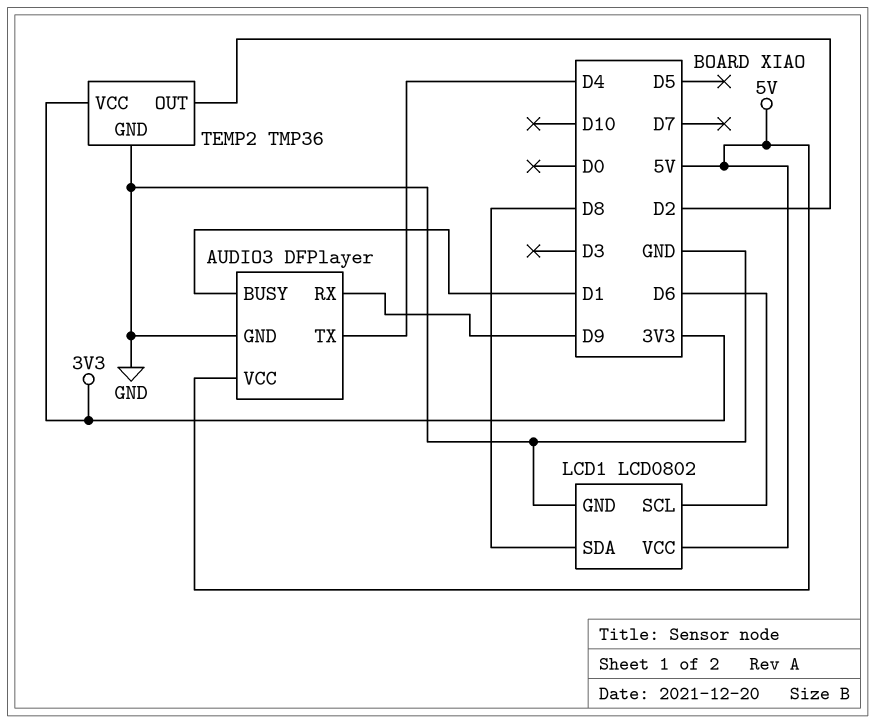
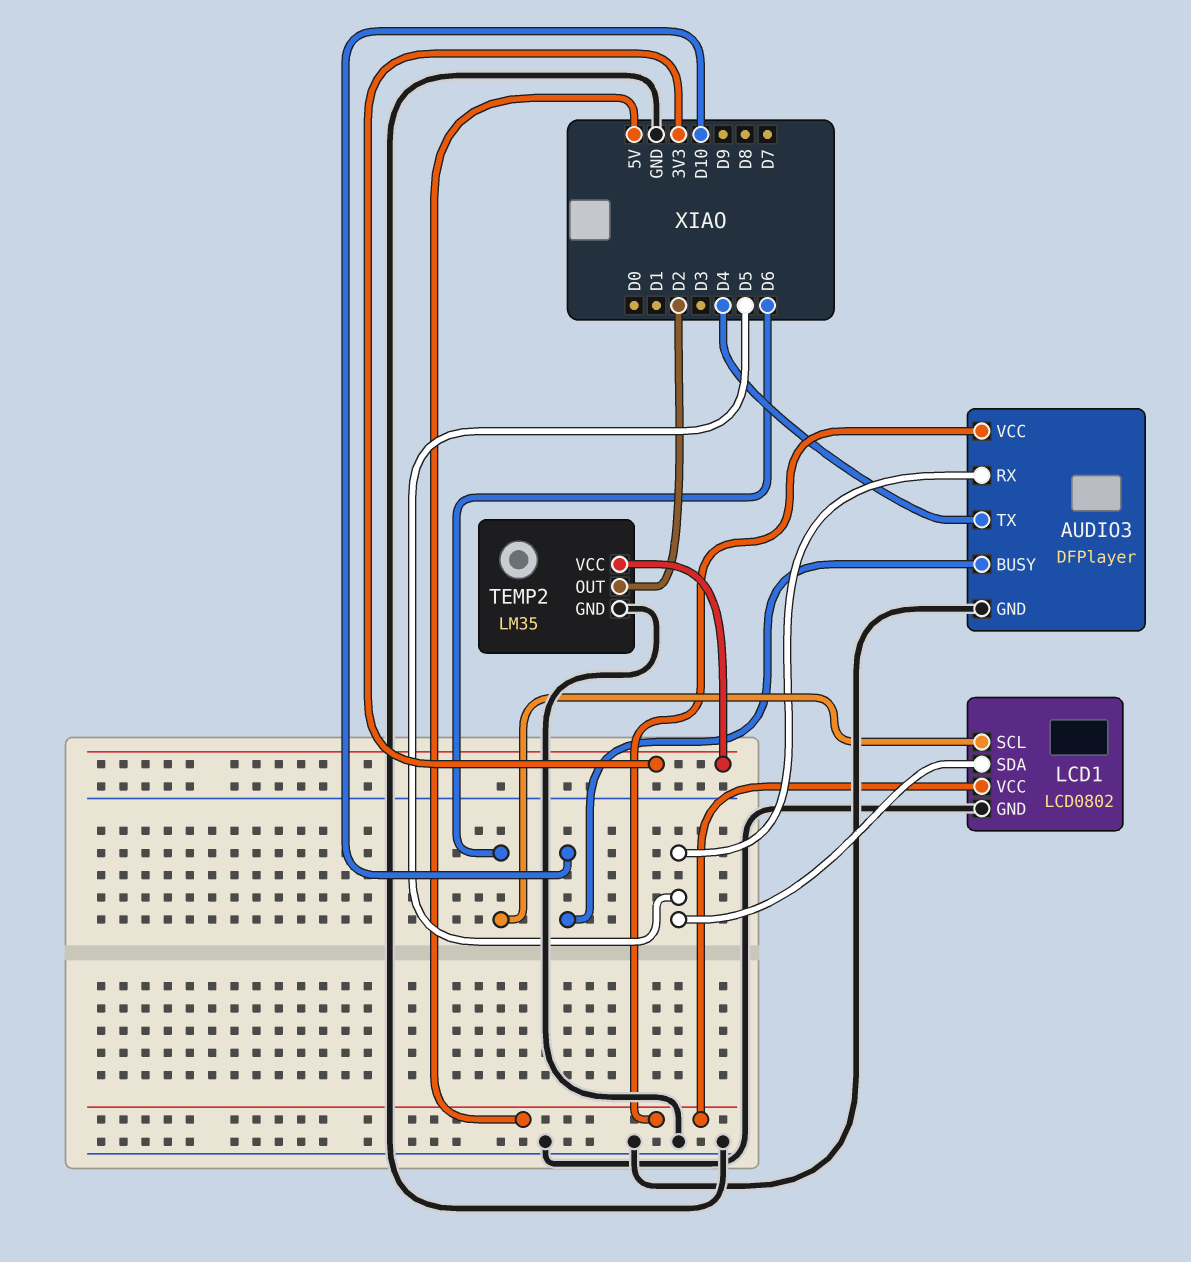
AUDIO3 pin BUSY: D1 -> D10
AUDIO3 pin RX: D9 -> D5
LCD1 pin SDA: D8 -> D5
TEMP2: TMP36 -> LM35

